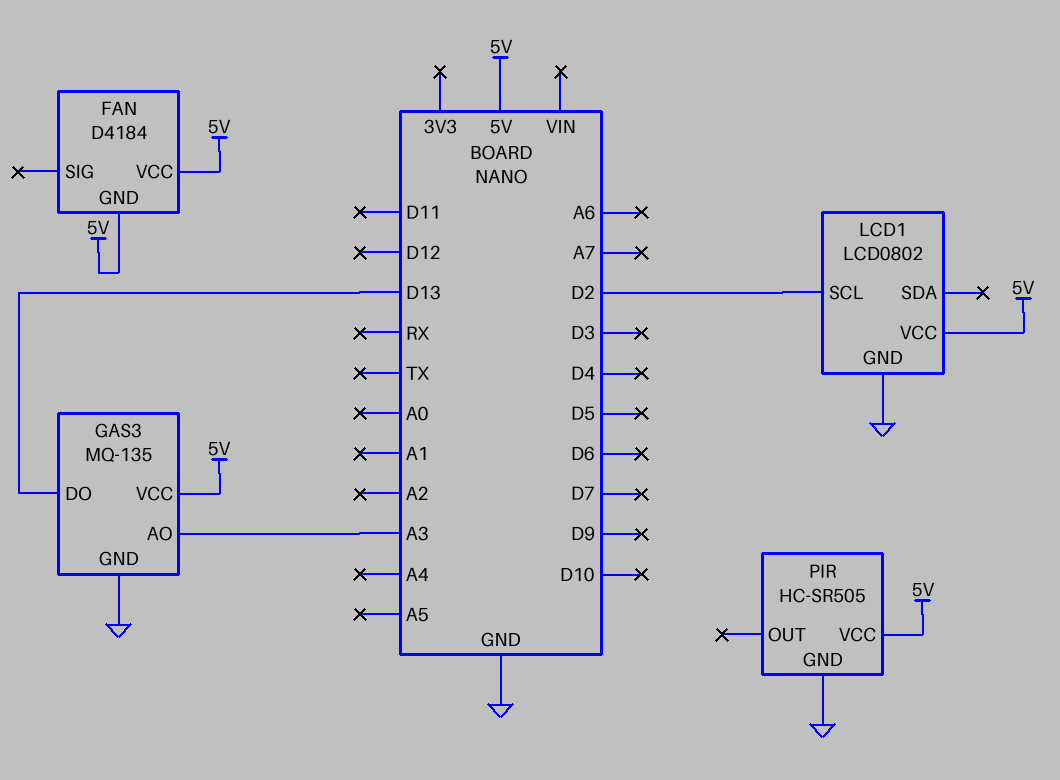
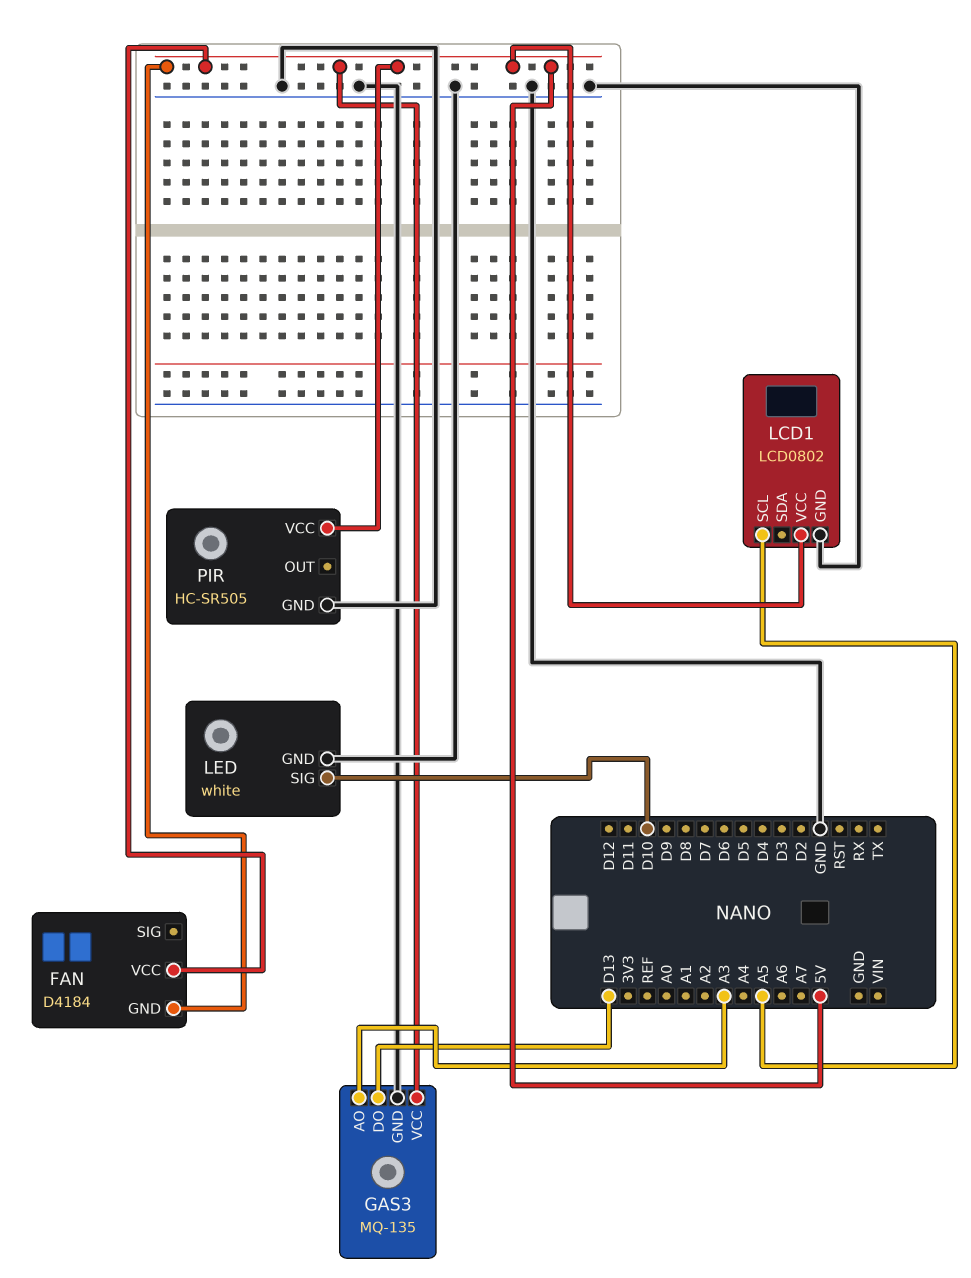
LCD1 pin SCL: D2 -> A5
LED: none -> white
LED pin GND: none -> GND
LED pin SIG: none -> D10

